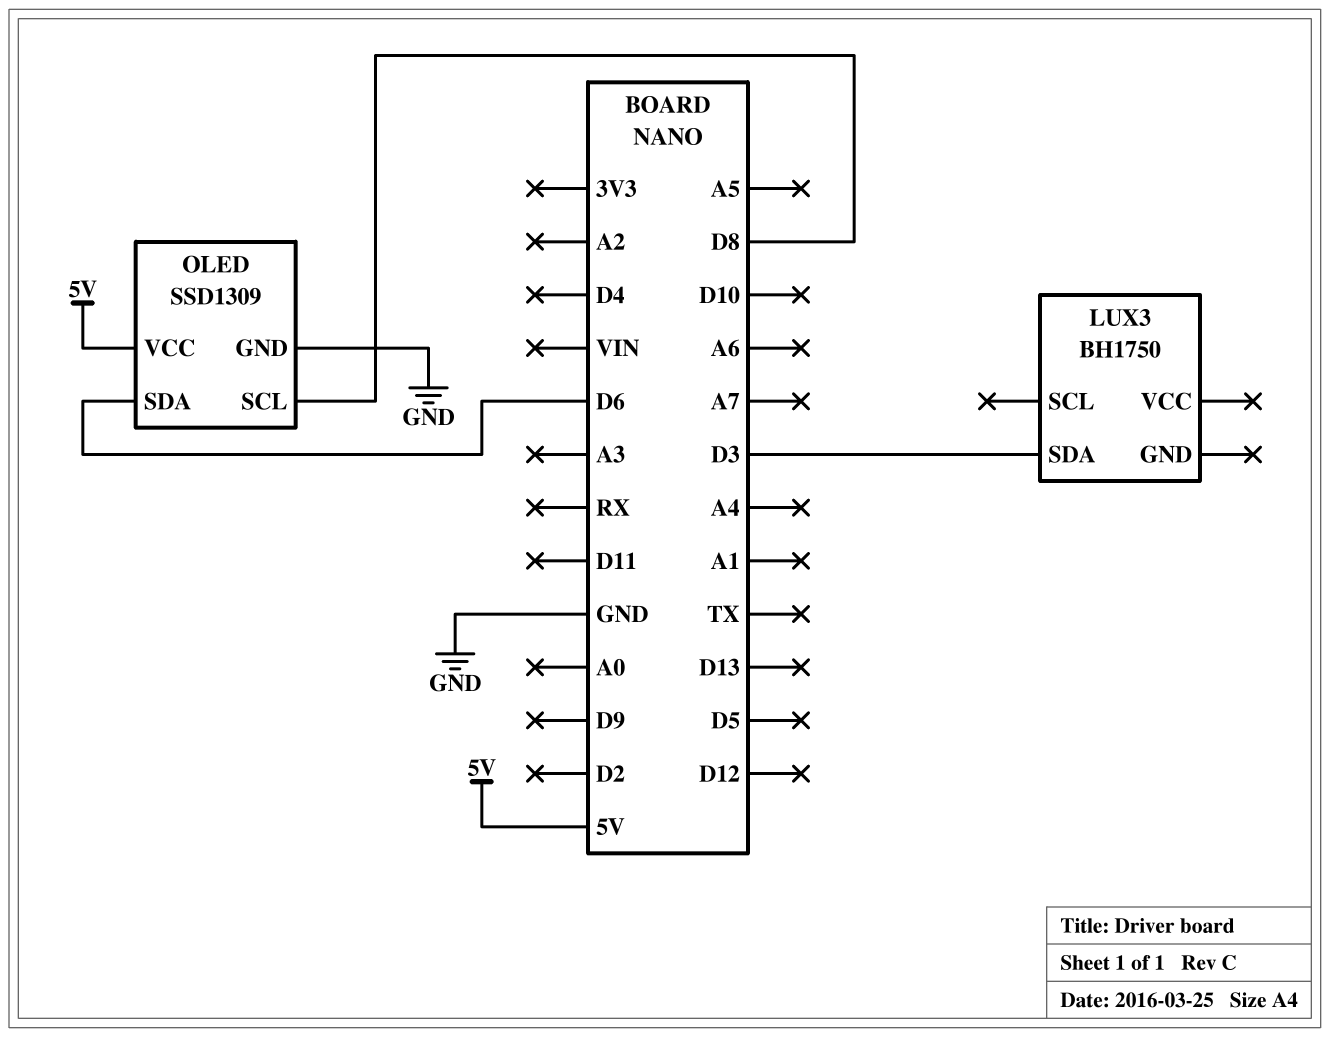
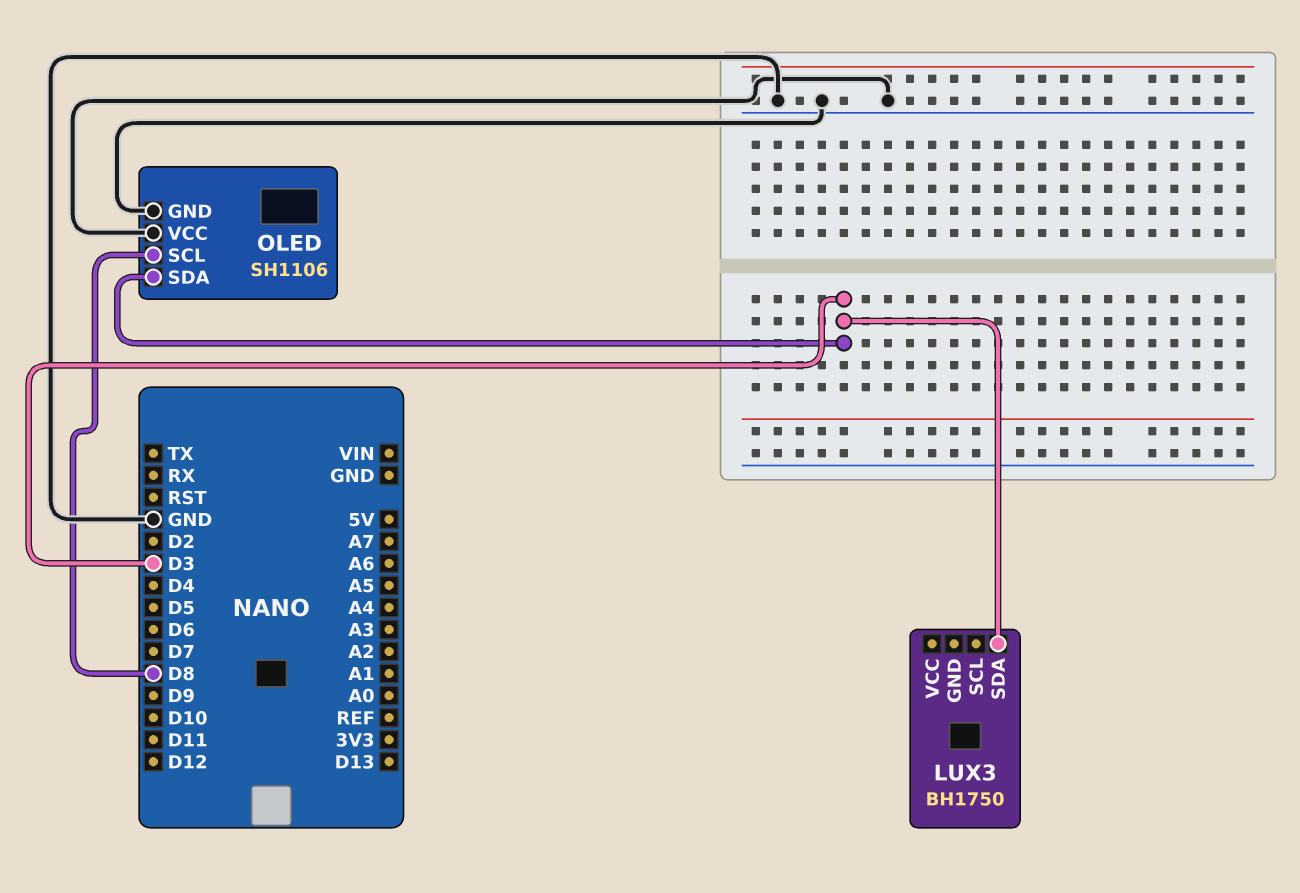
OLED: SSD1309 -> SH1106
OLED pin SDA: D6 -> D3
OLED pin VCC: 5V -> GND

